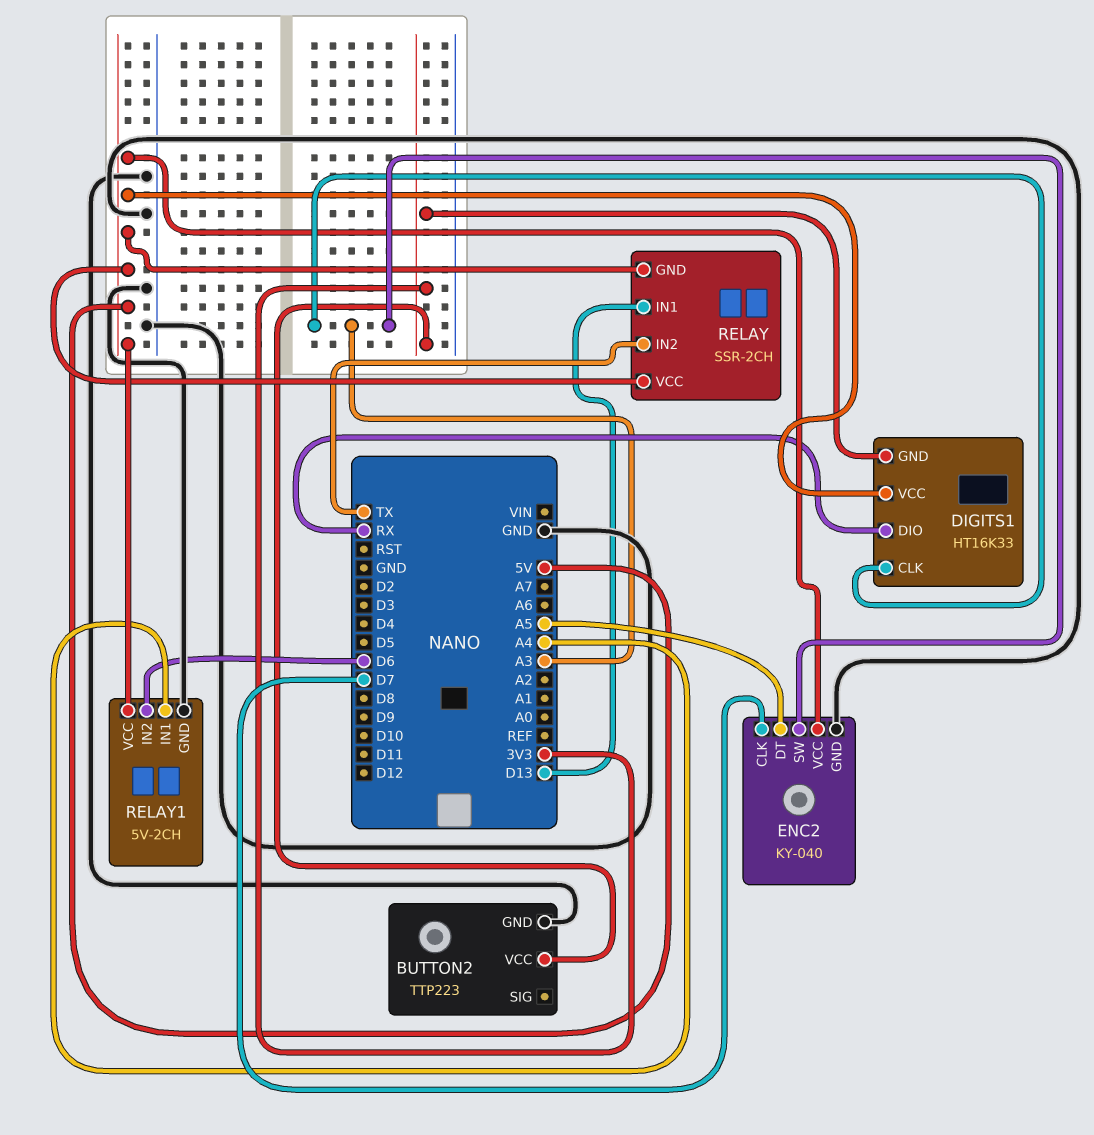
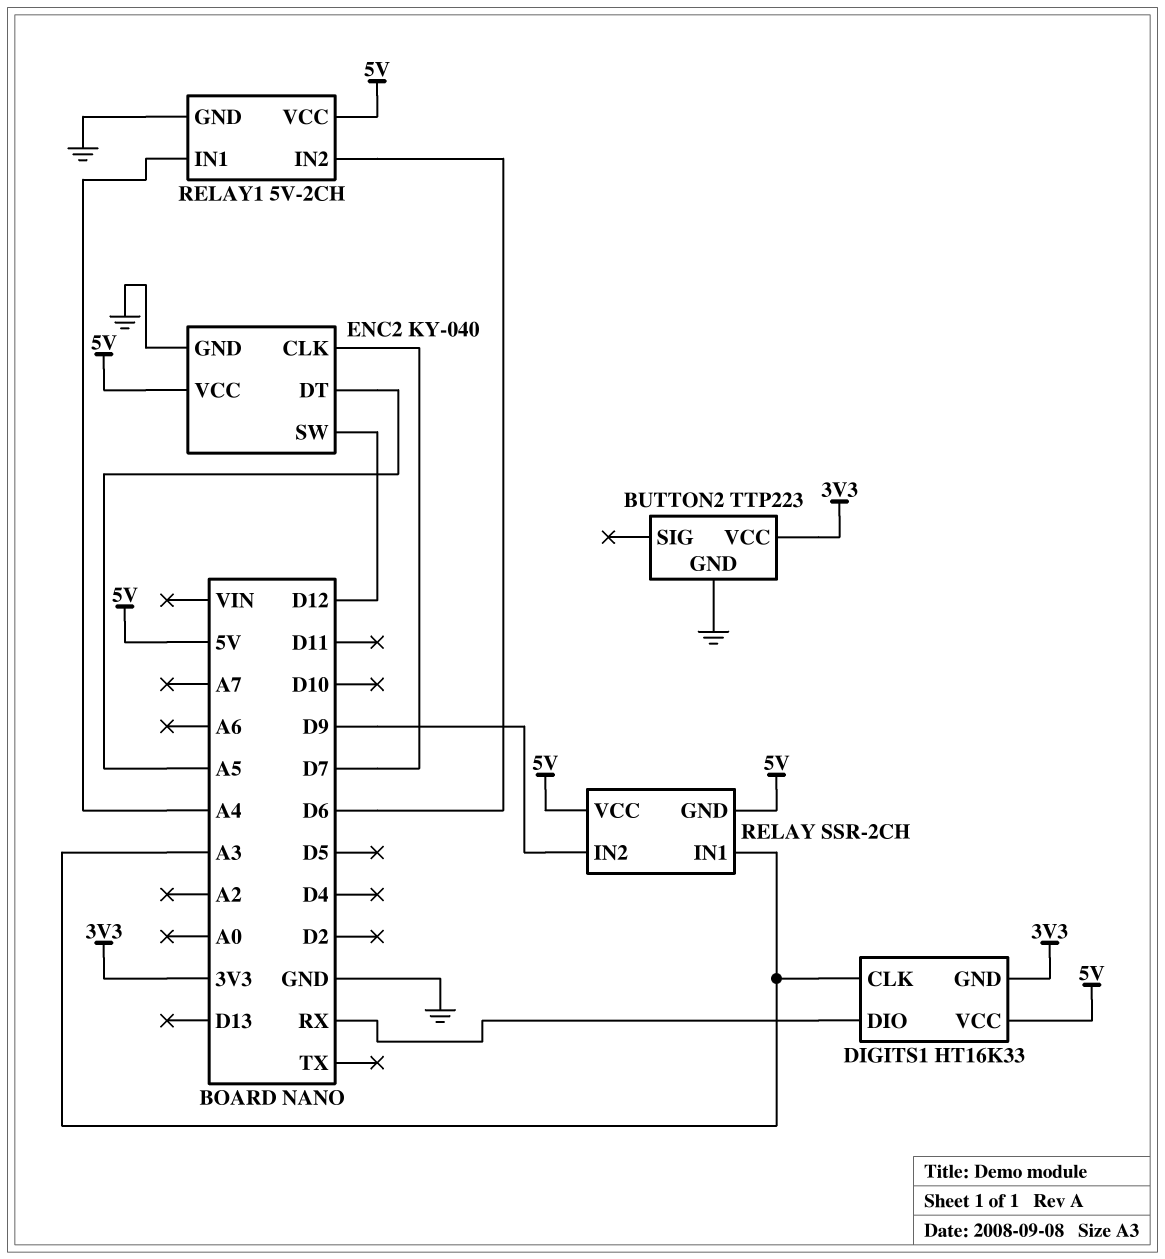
ENC2 pin SW: A3 -> D12
RELAY pin IN1: D13 -> A3
RELAY pin IN2: TX -> D9

